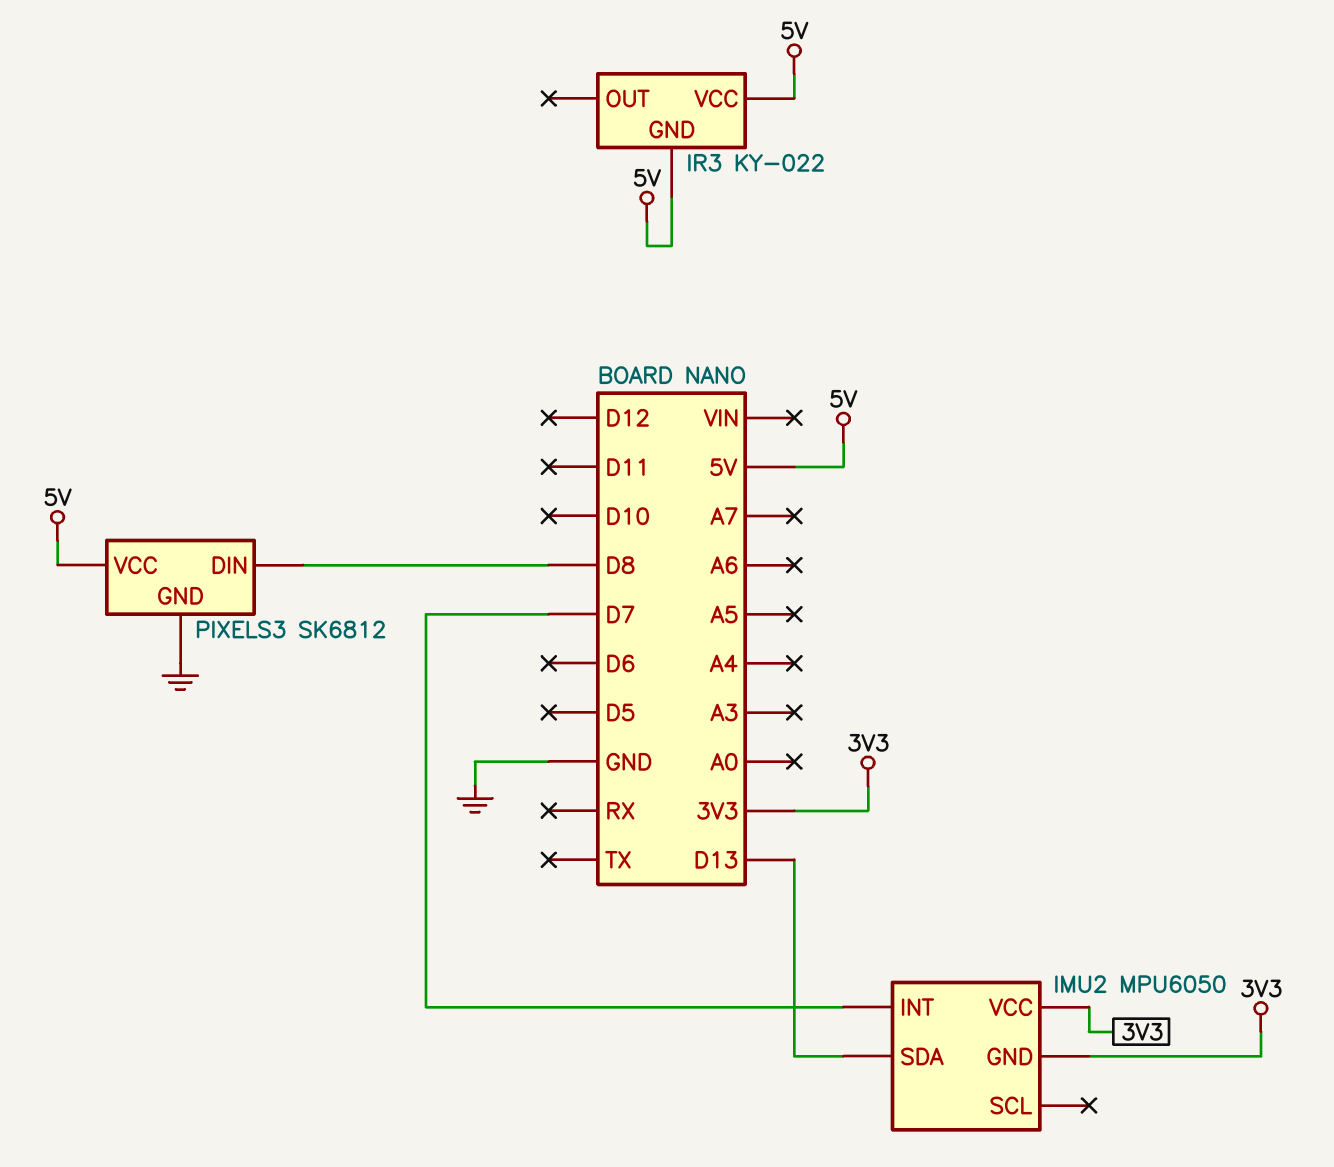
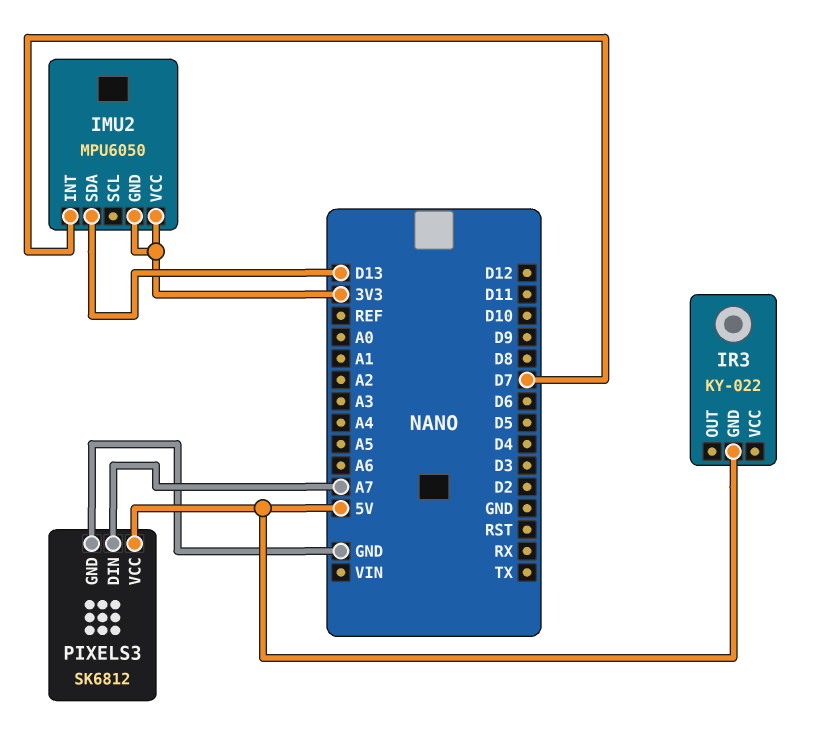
IR3 pin VCC: 5V -> none
PIXELS3 pin DIN: D8 -> A7

